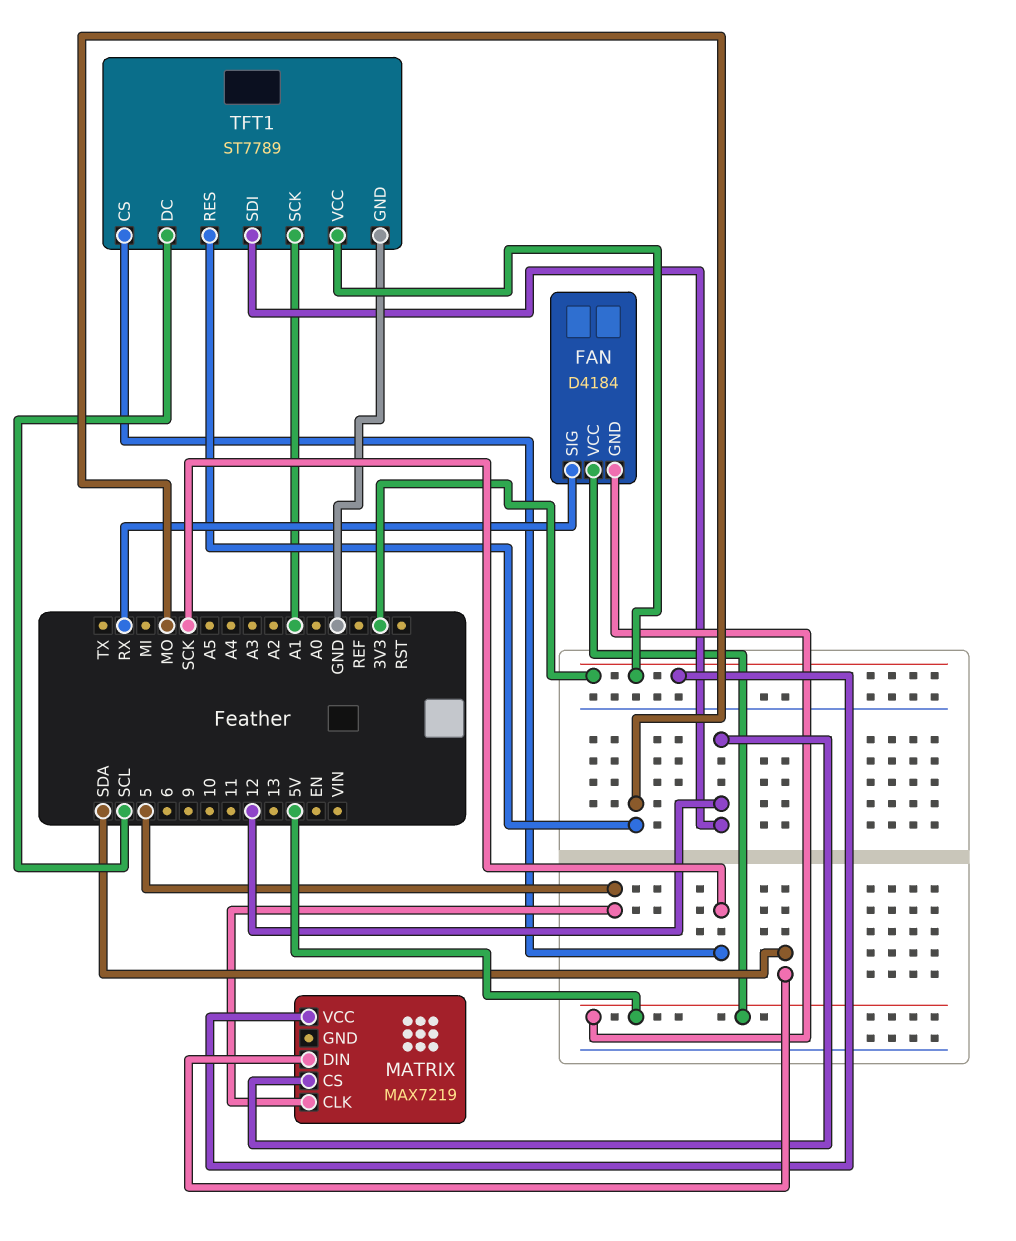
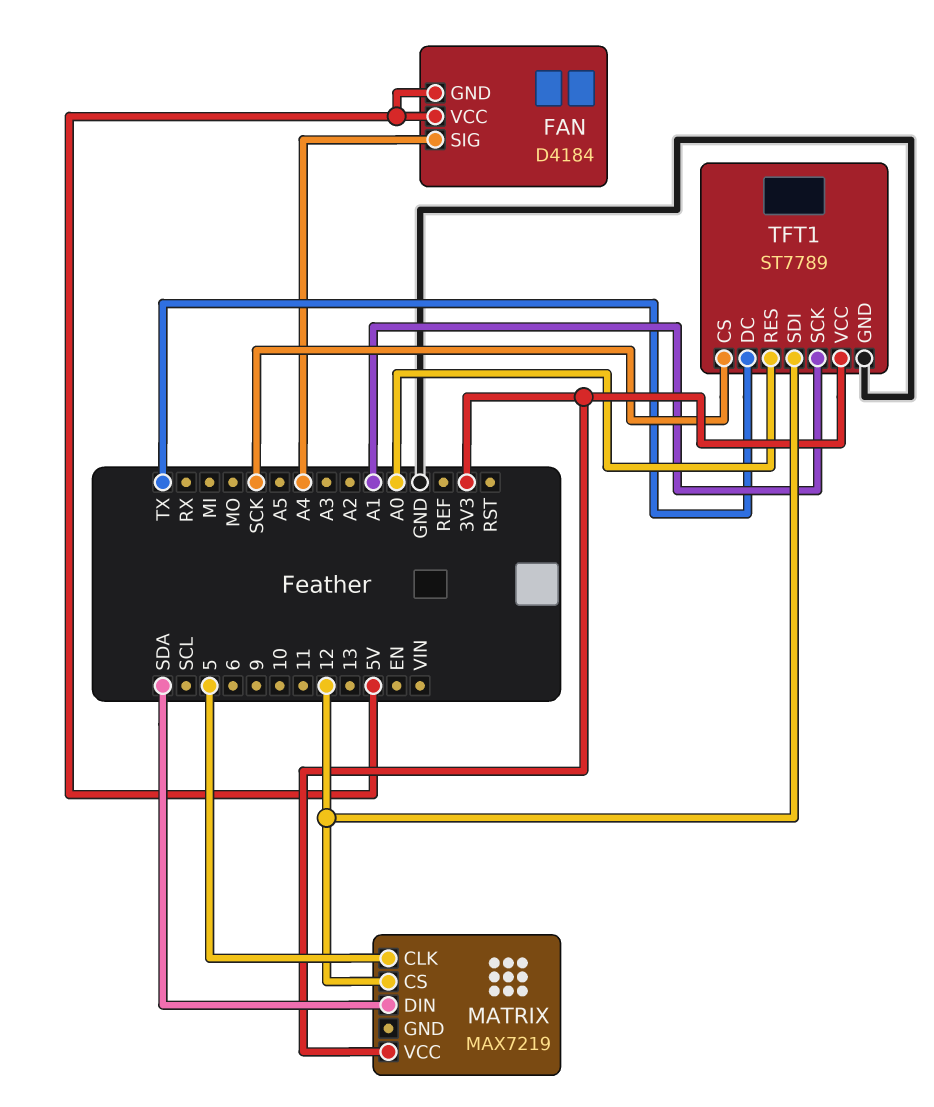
FAN pin SIG: RX -> A4
TFT1 pin DC: SCL -> TX
TFT1 pin RES: MO -> A0

